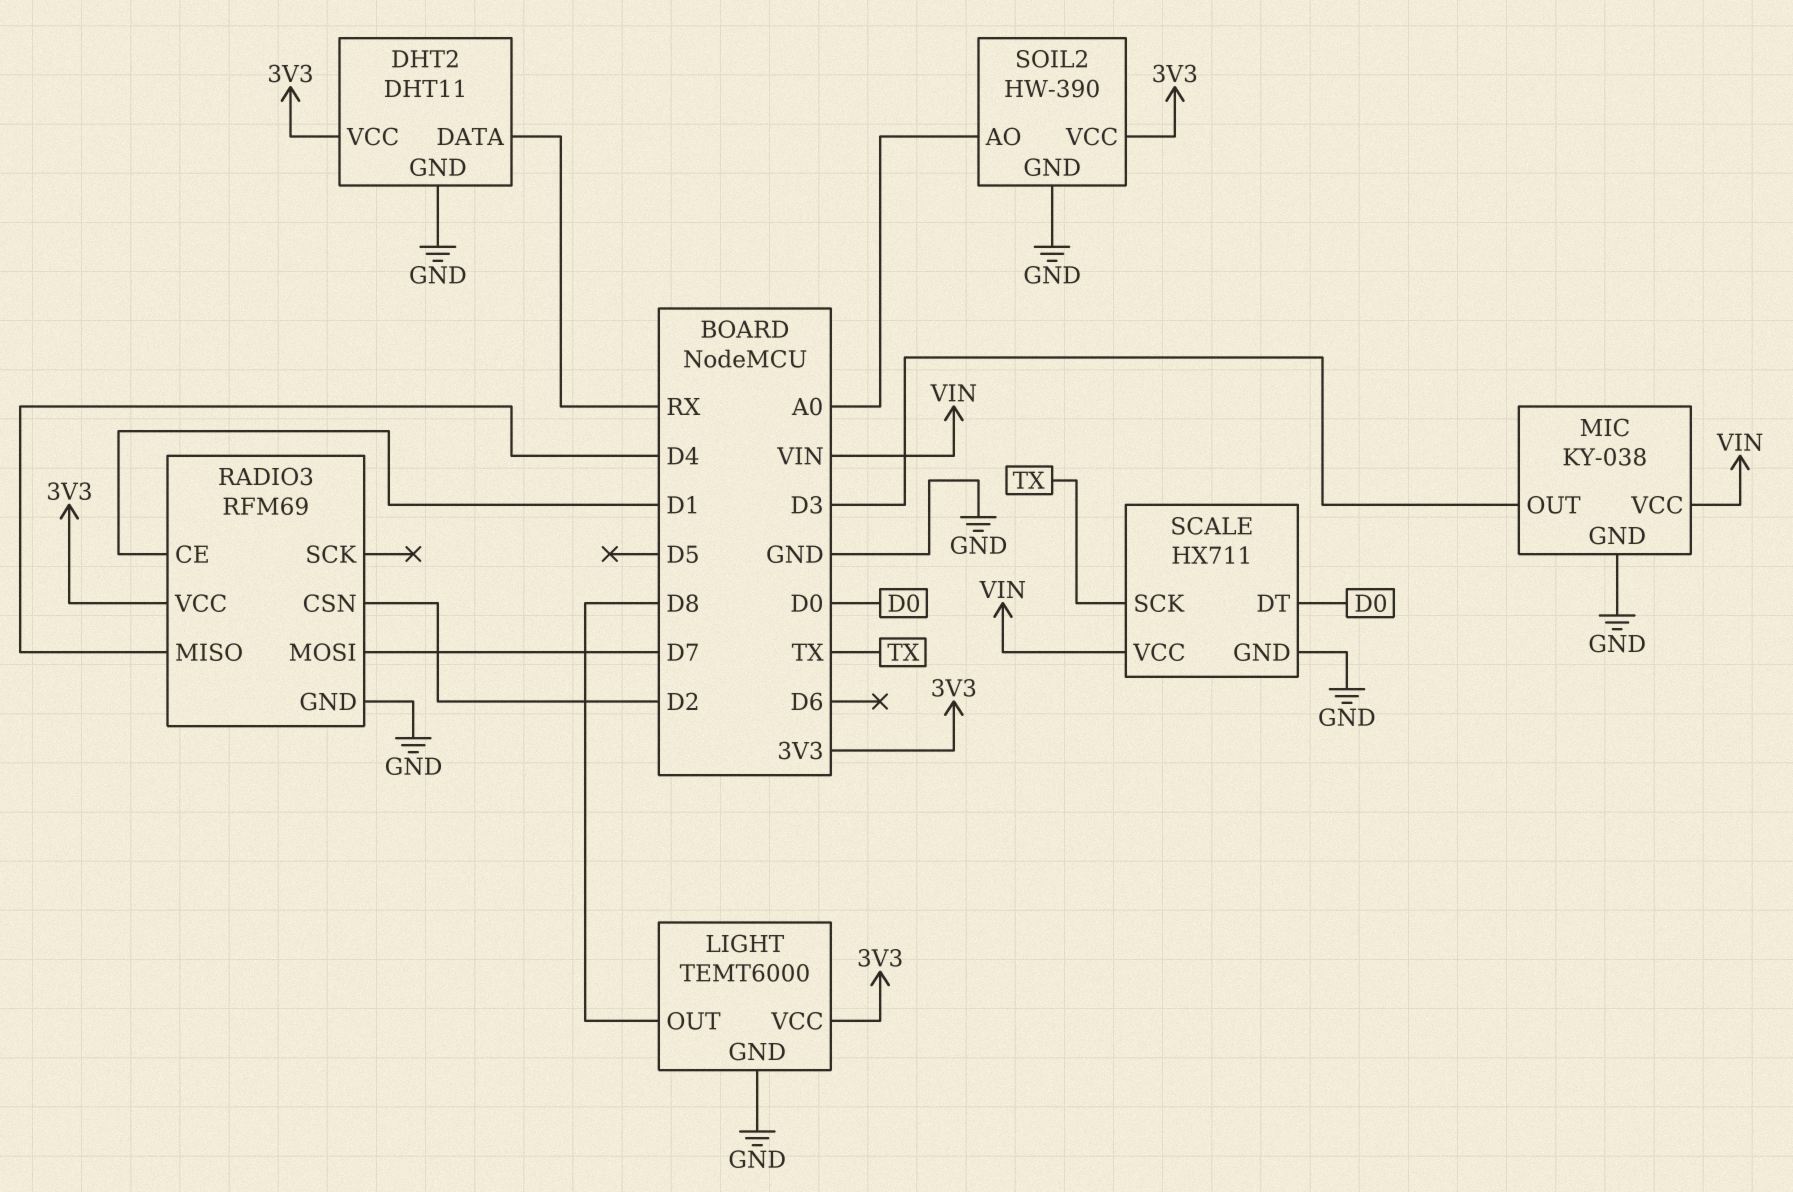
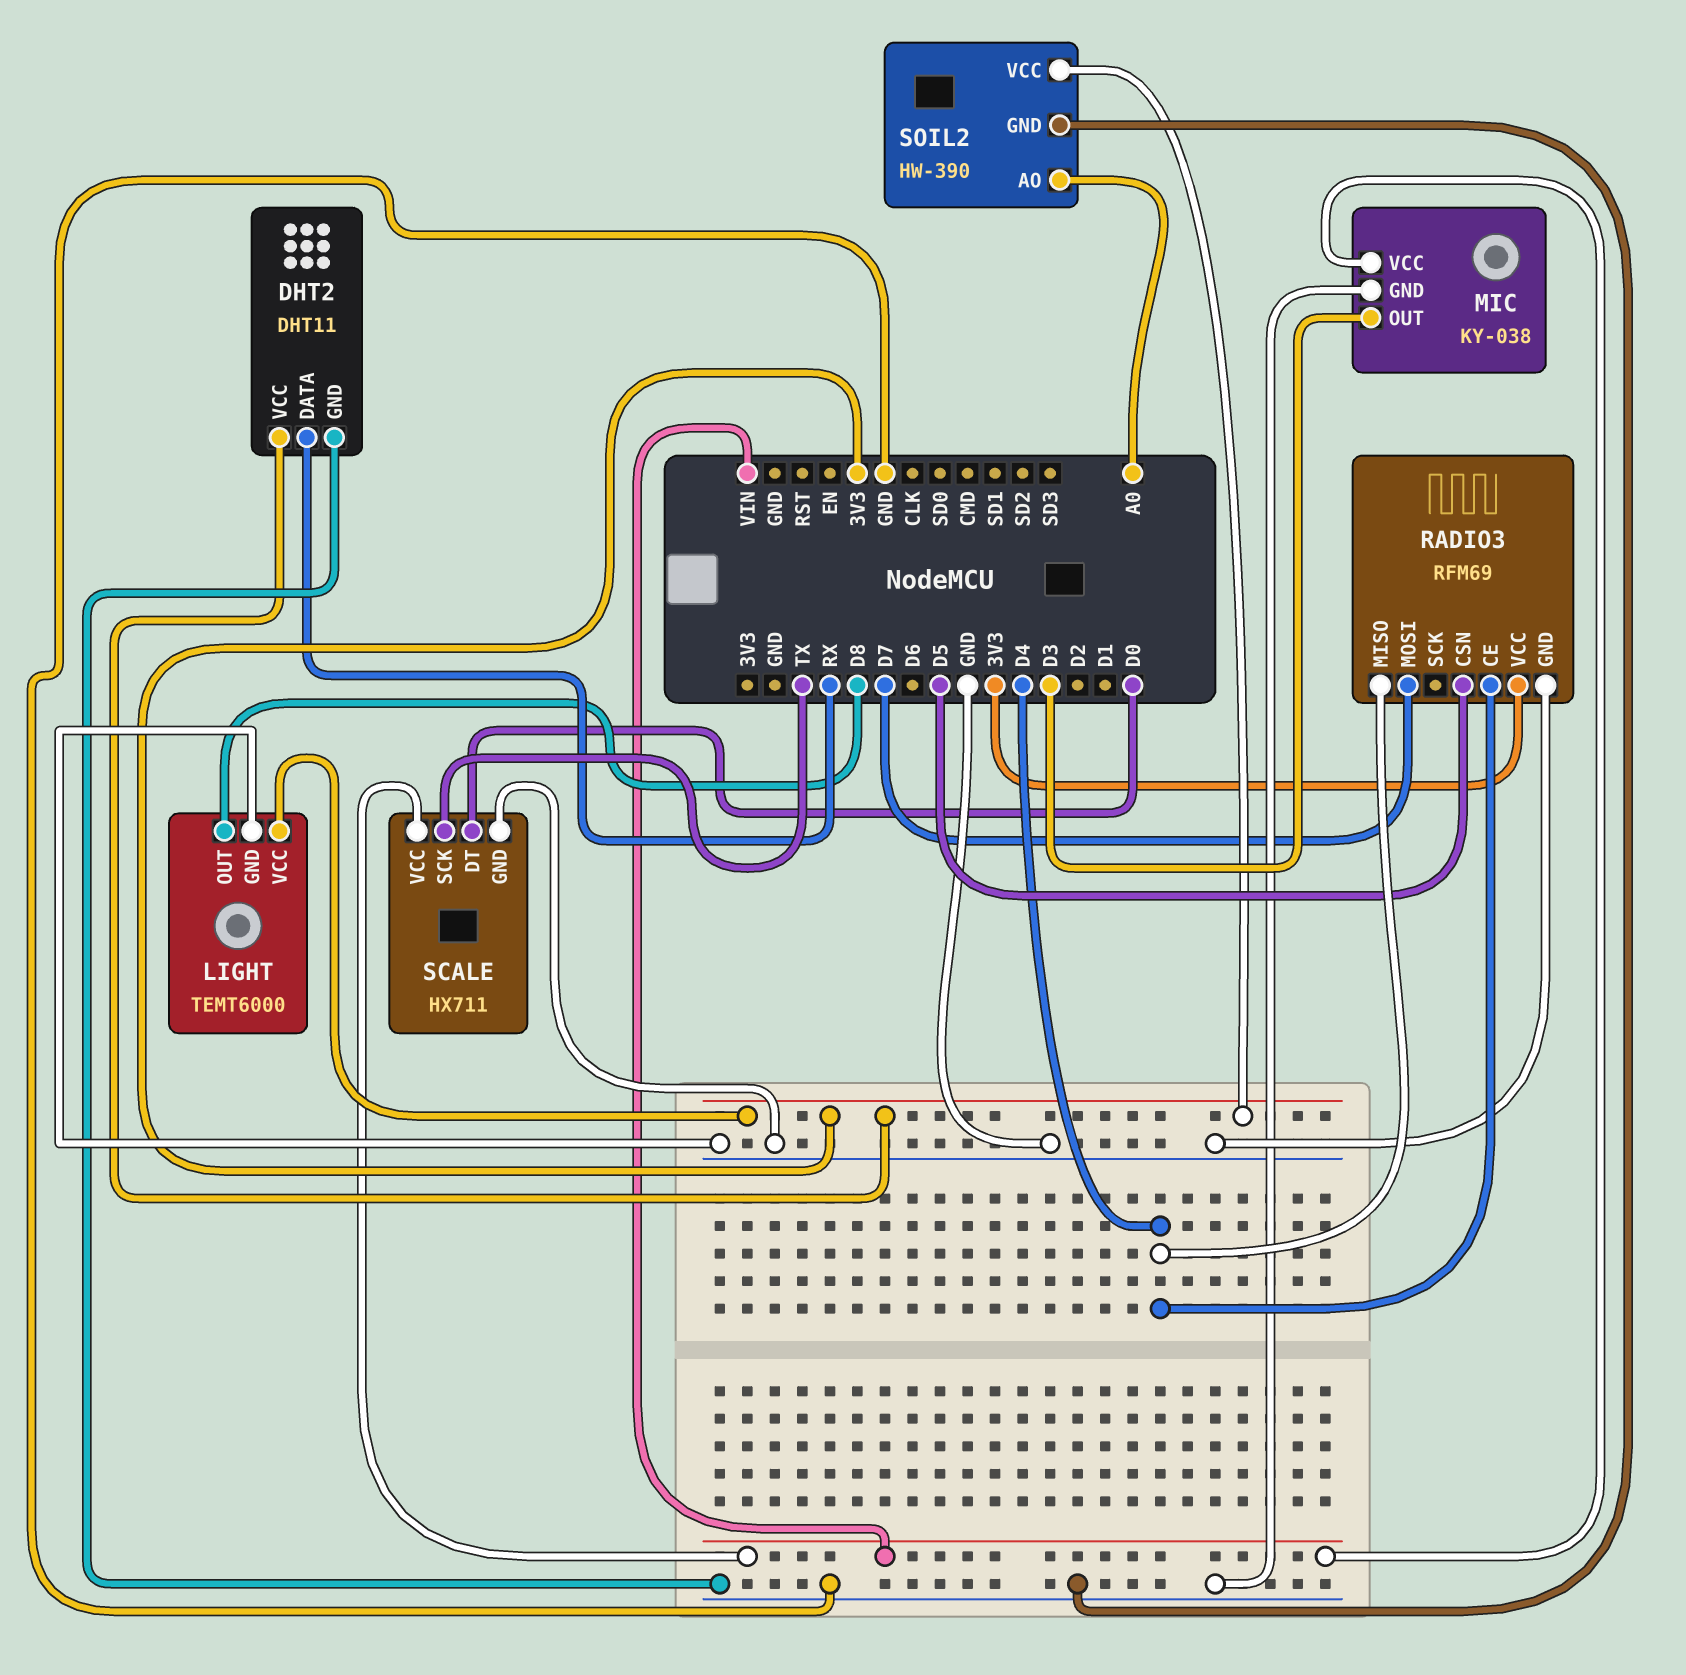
RADIO3 pin CE: D1 -> D4
RADIO3 pin CSN: D2 -> D5

